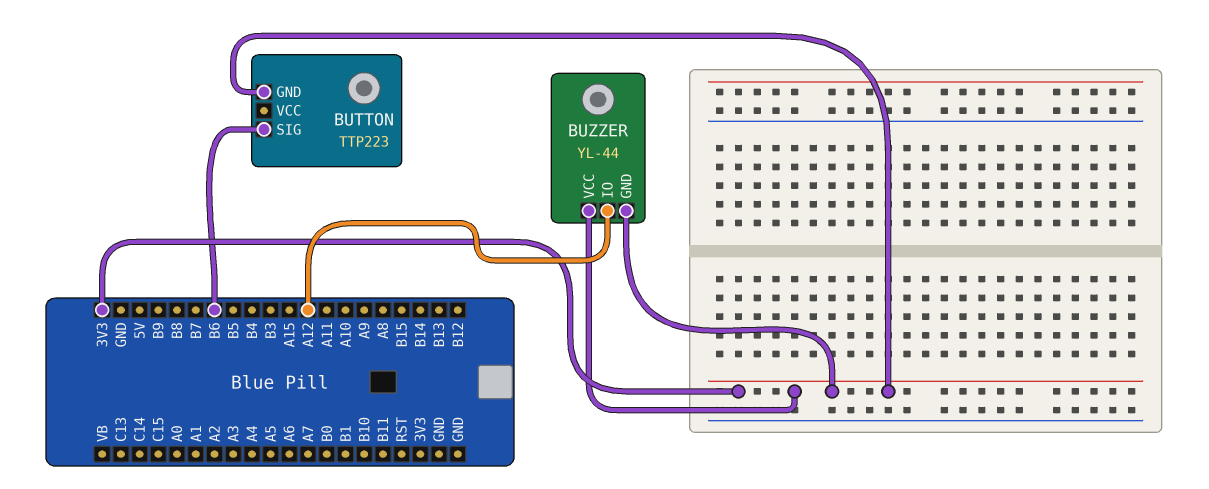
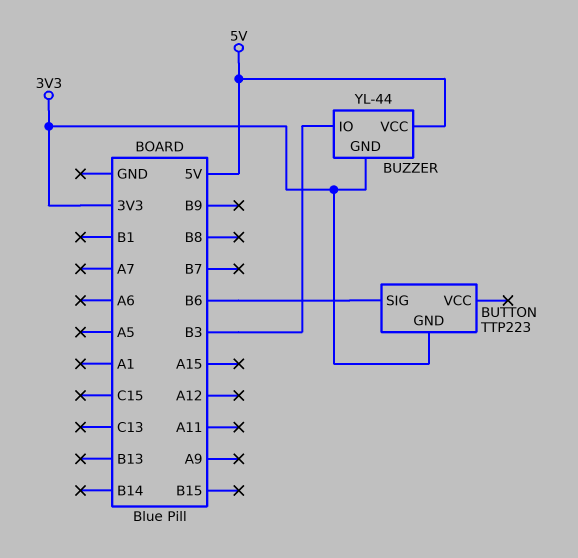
BUZZER pin IO: A12 -> B3
BUZZER pin VCC: 3V3 -> 5V

